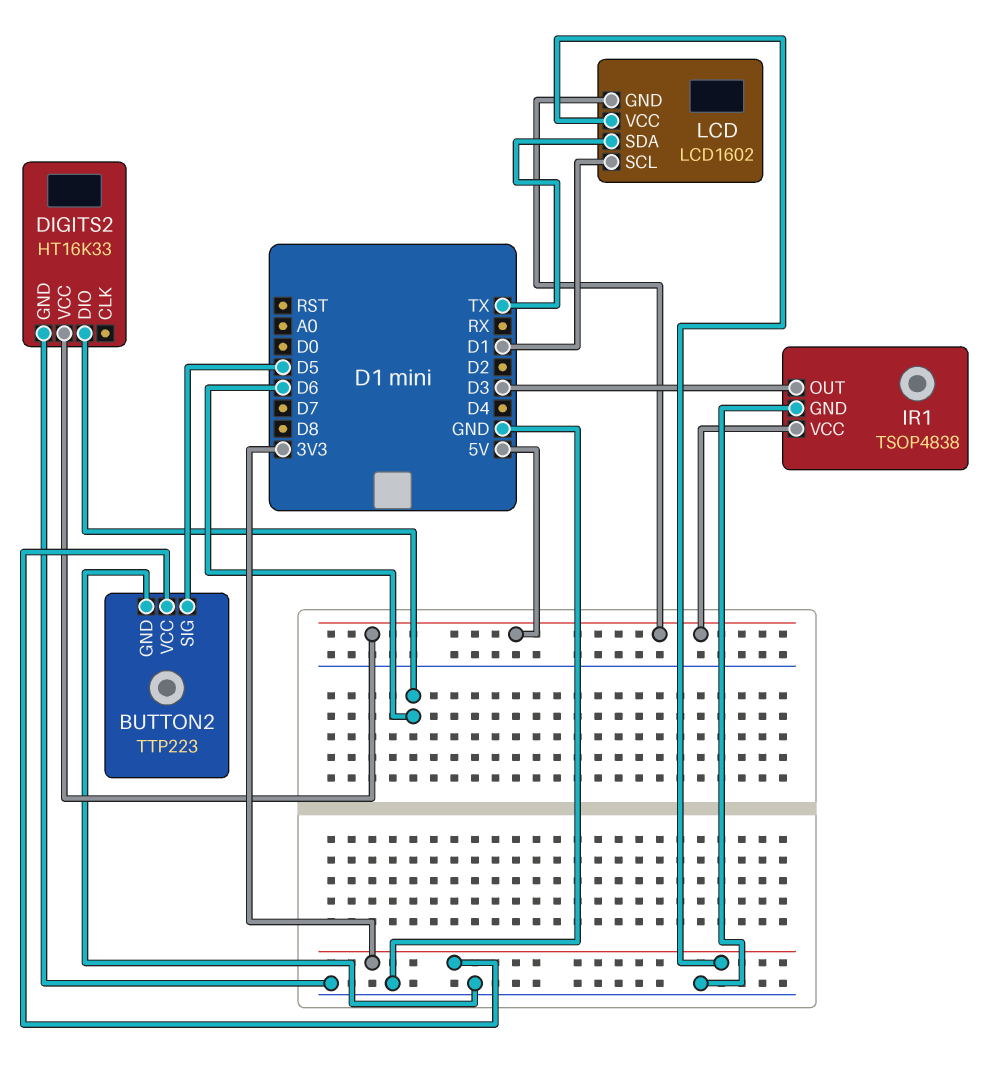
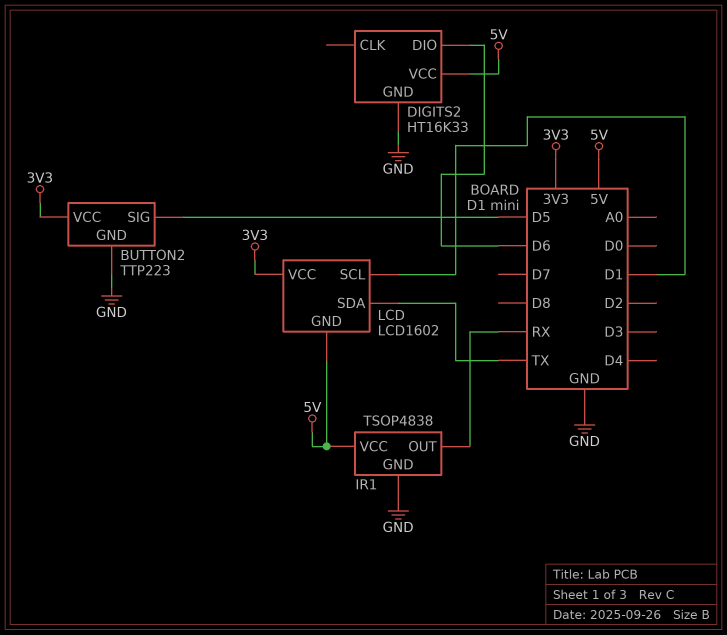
IR1 pin OUT: D3 -> RX

